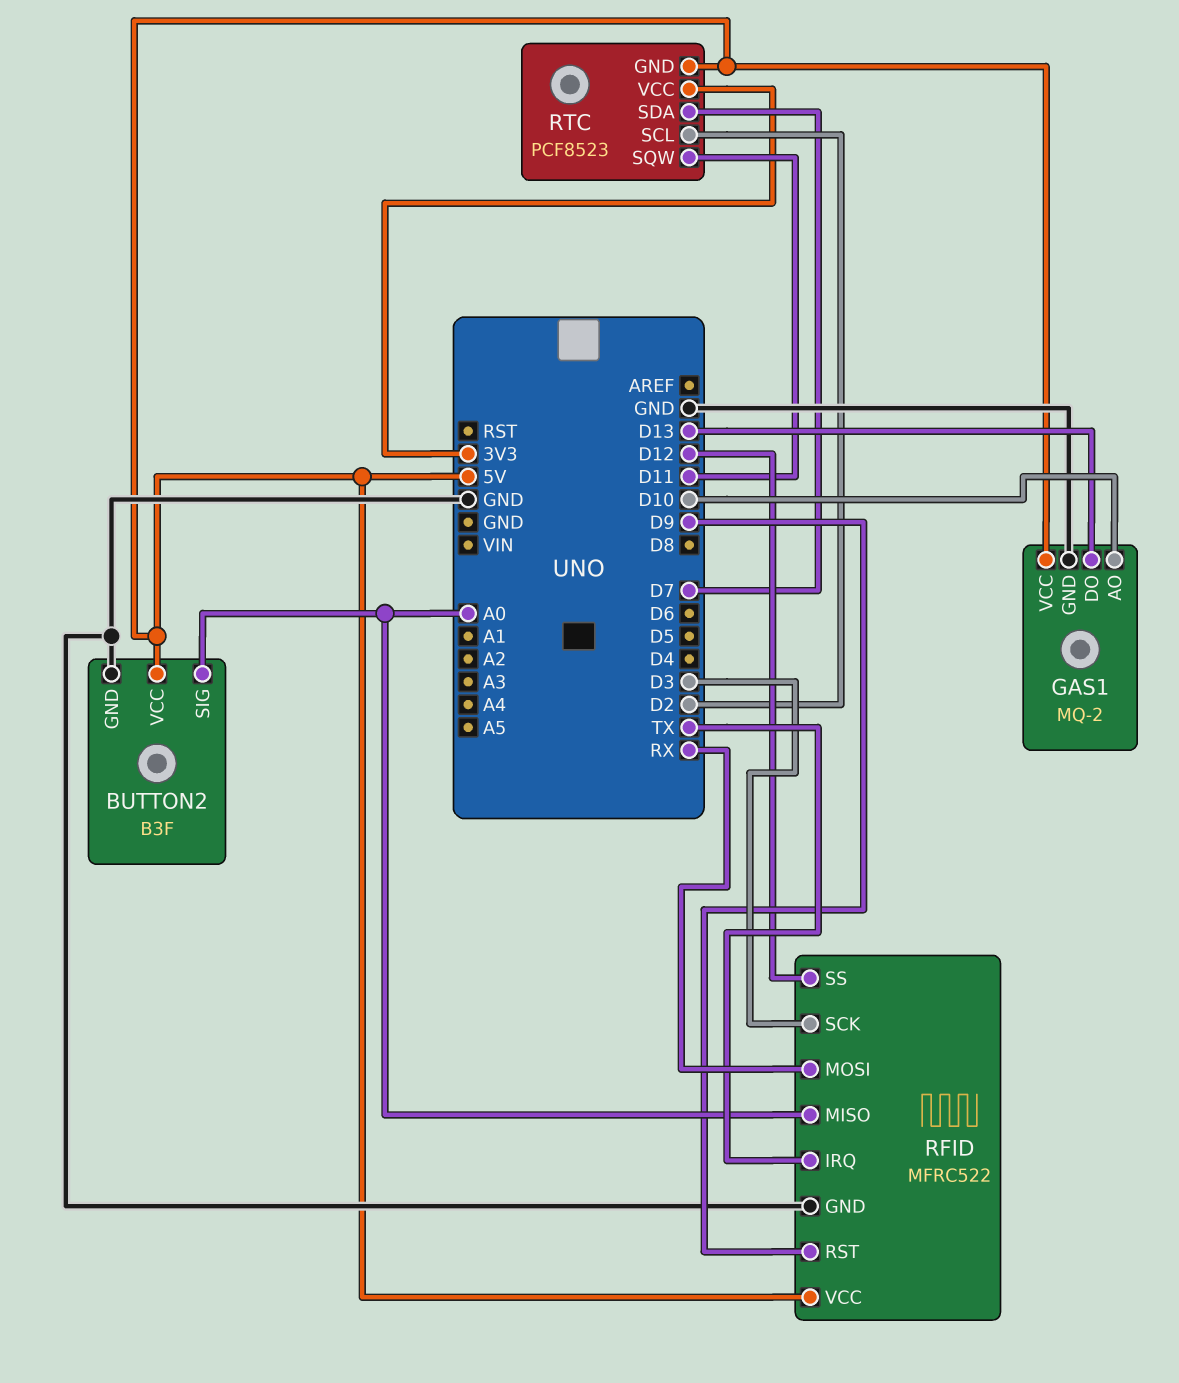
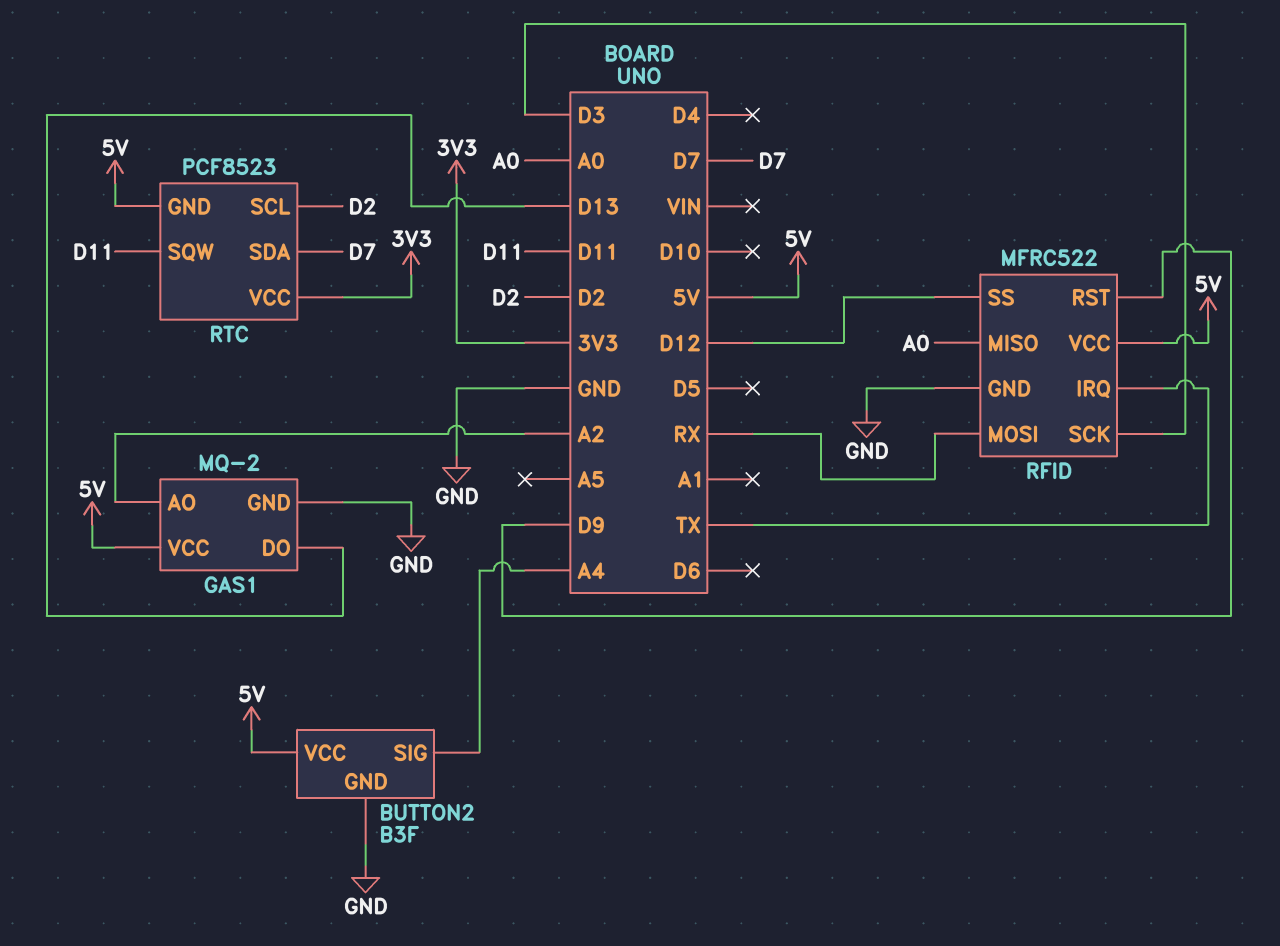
BUTTON2 pin SIG: A0 -> A4
GAS1 pin AO: D10 -> A2

